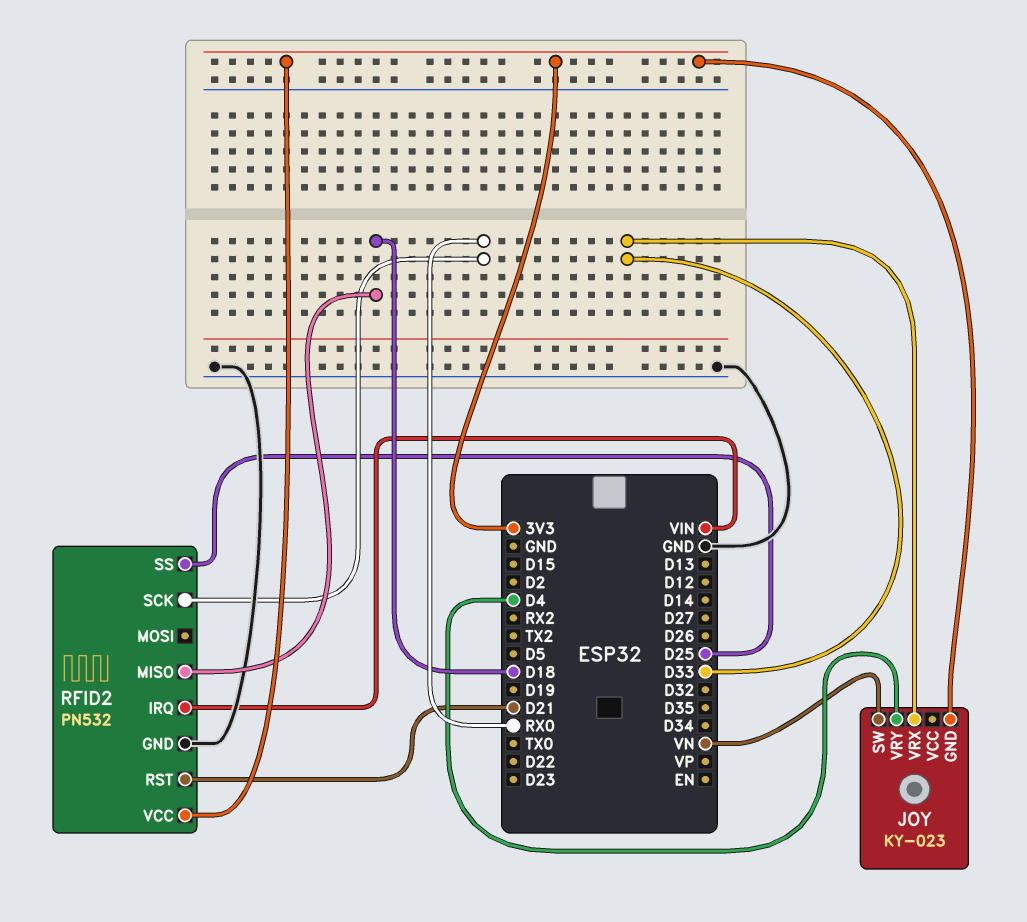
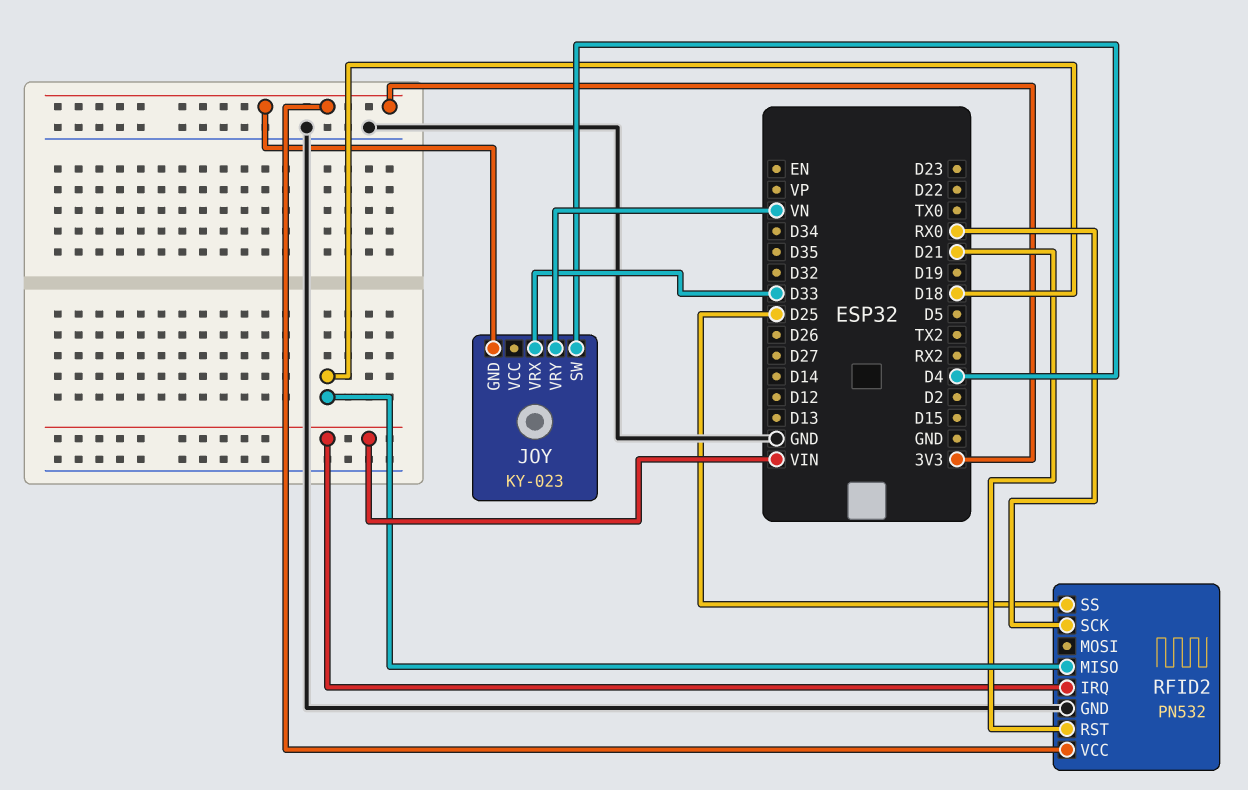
JOY pin SW: VN -> D4
JOY pin VRY: D4 -> VN

